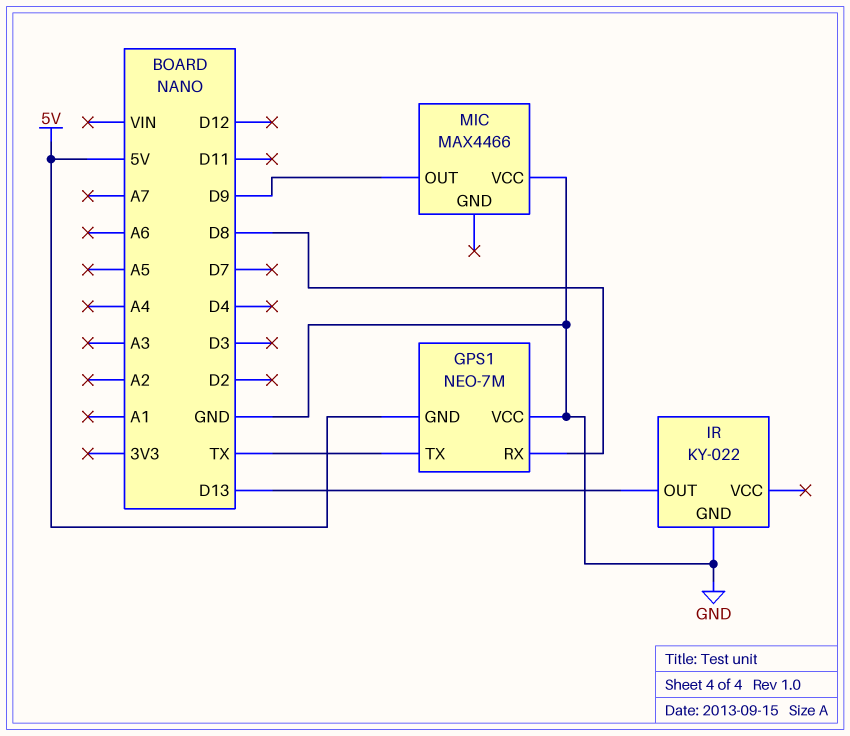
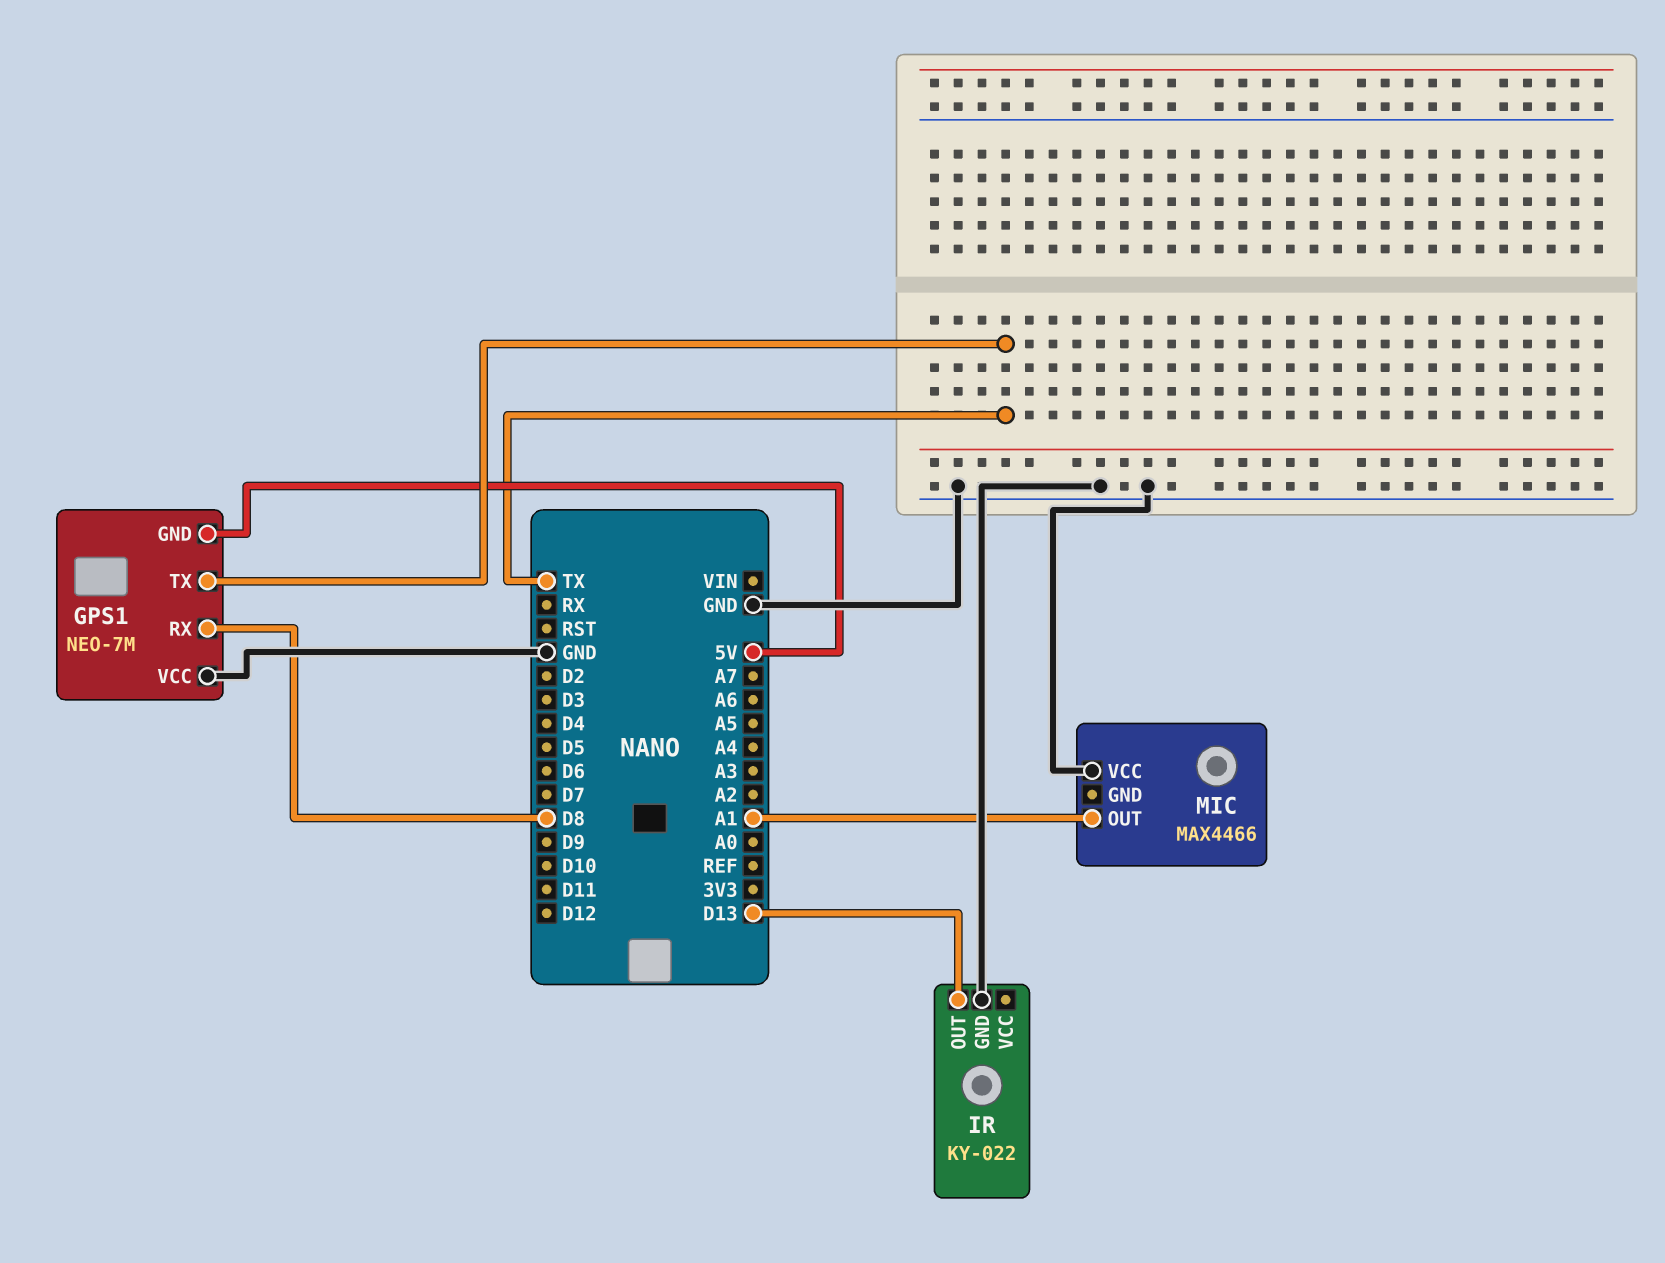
MIC pin OUT: D9 -> A1

